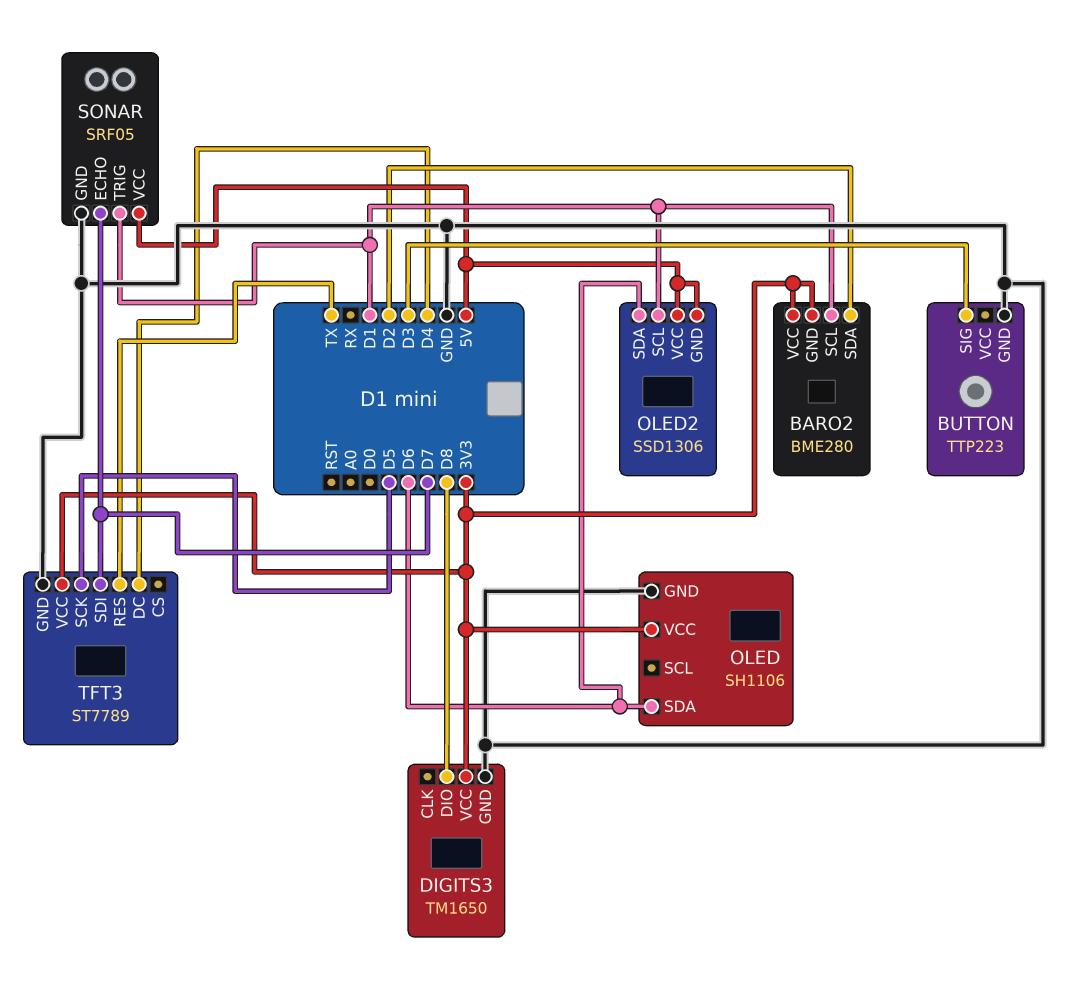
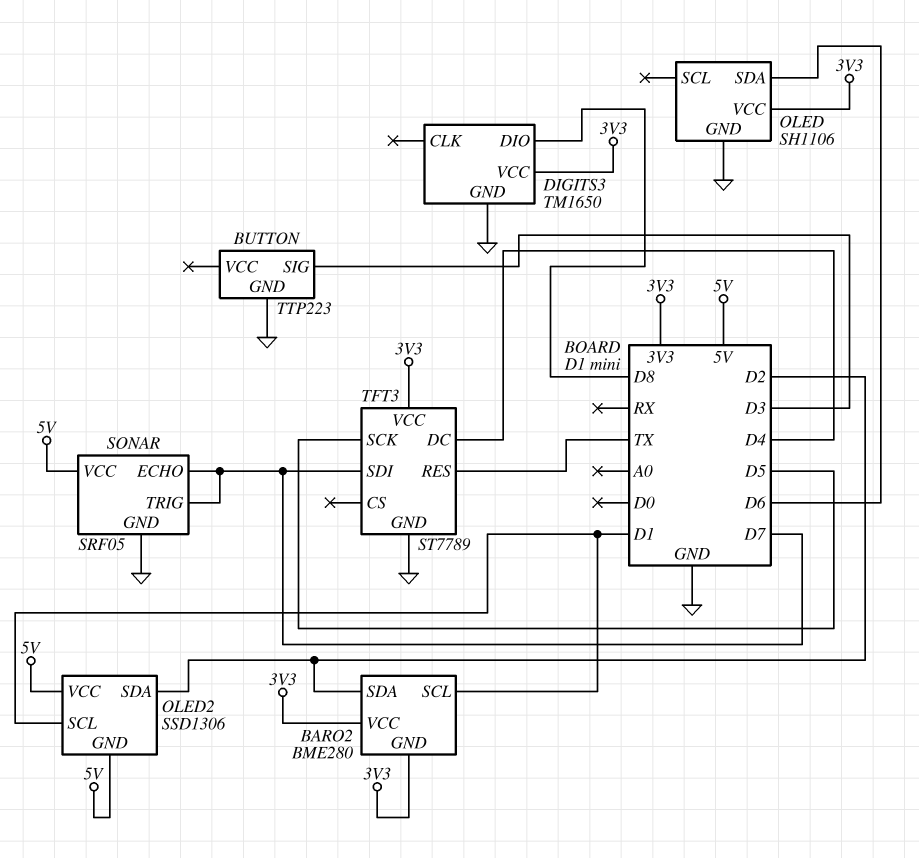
OLED2 pin SDA: D6 -> D2
SONAR pin TRIG: D1 -> D7

